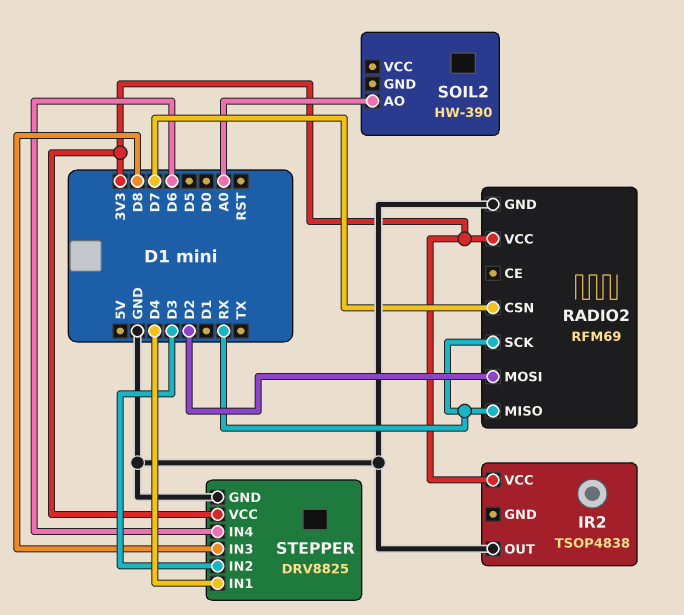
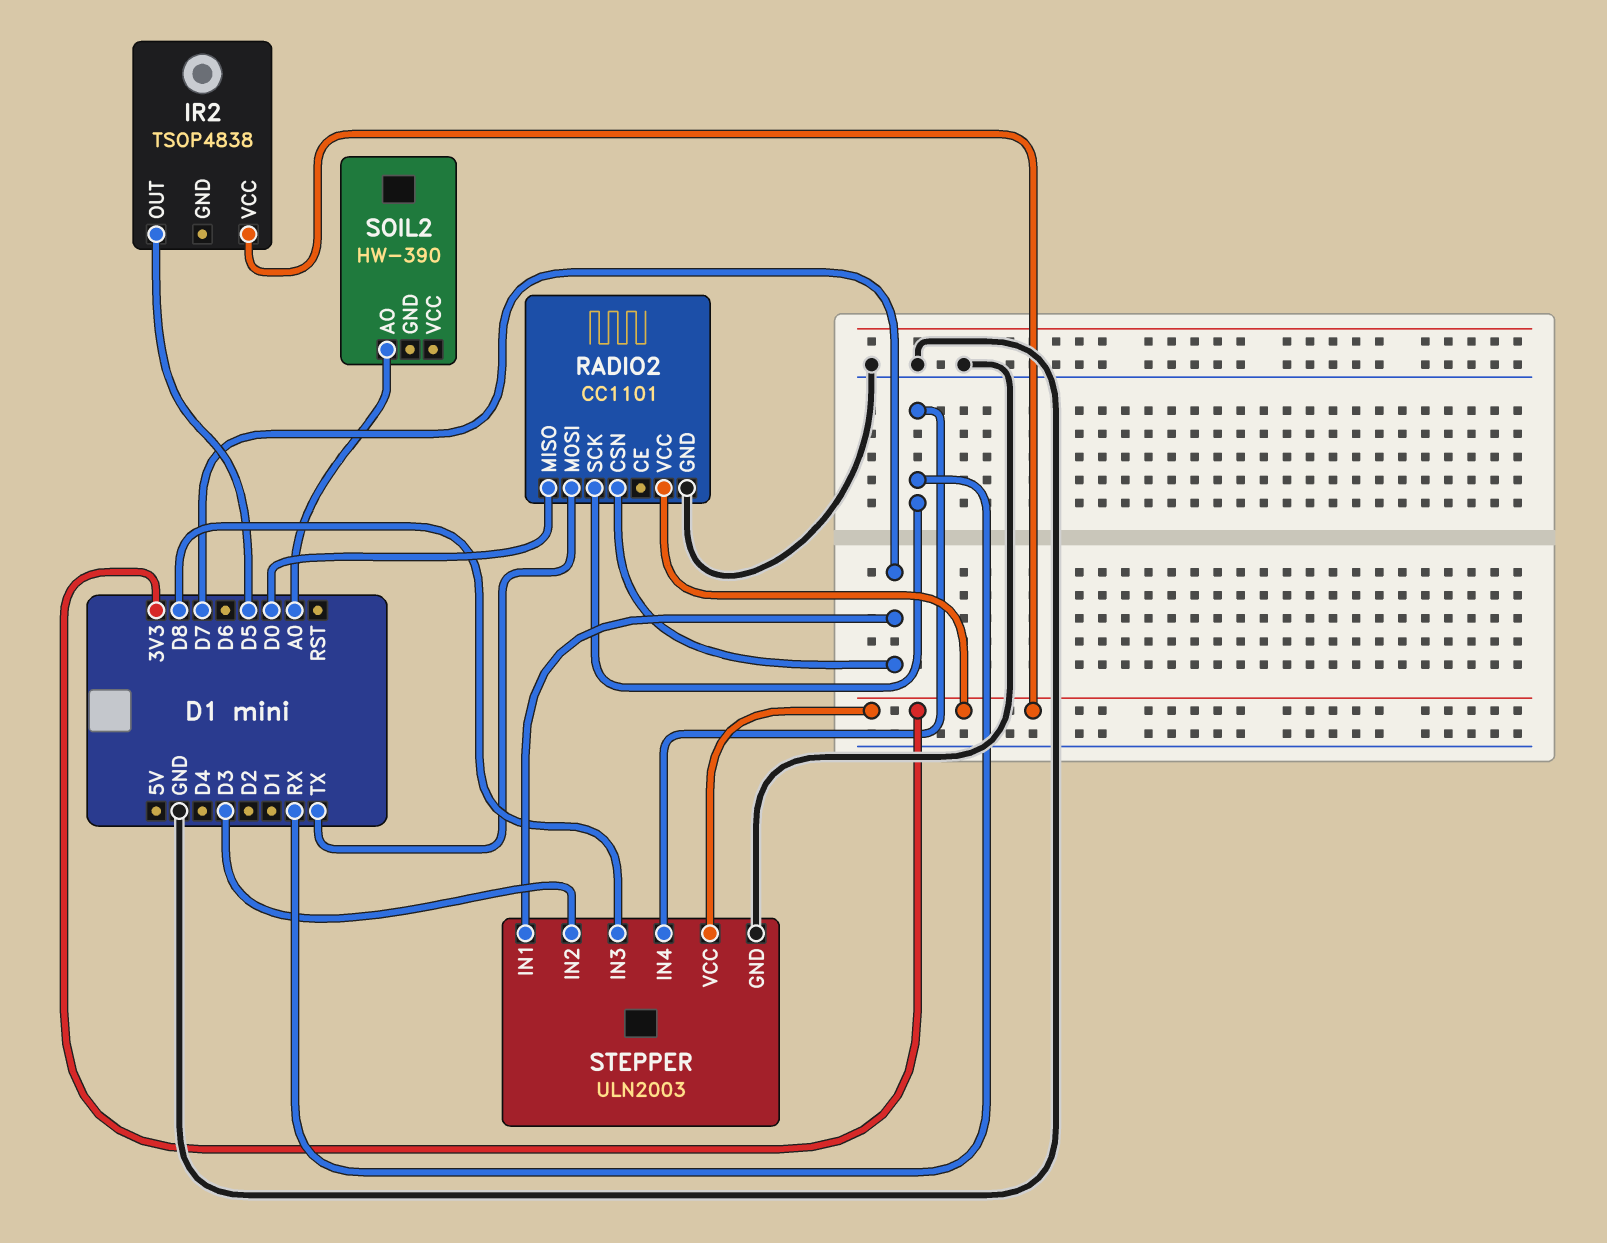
IR2 pin OUT: GND -> D5
RADIO2: RFM69 -> CC1101
RADIO2 pin MISO: RX -> D0
RADIO2 pin MOSI: D2 -> TX
STEPPER: DRV8825 -> ULN2003
STEPPER pin IN1: D4 -> D7
STEPPER pin IN4: D6 -> RX

